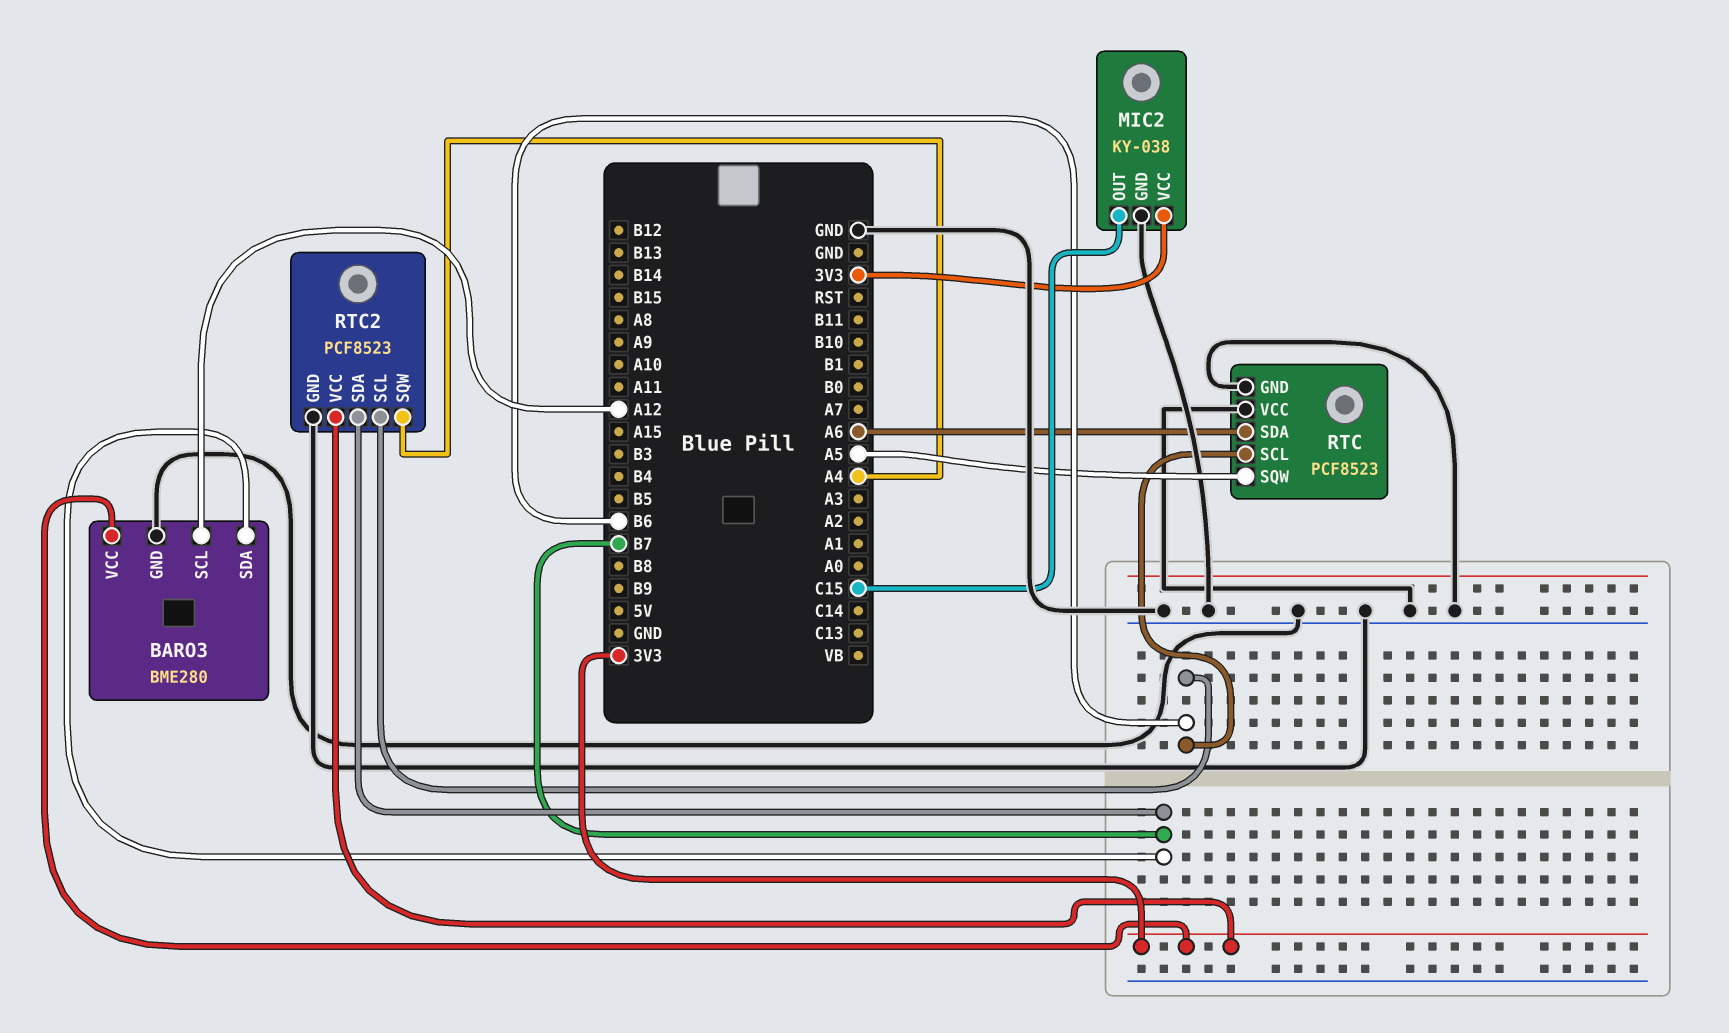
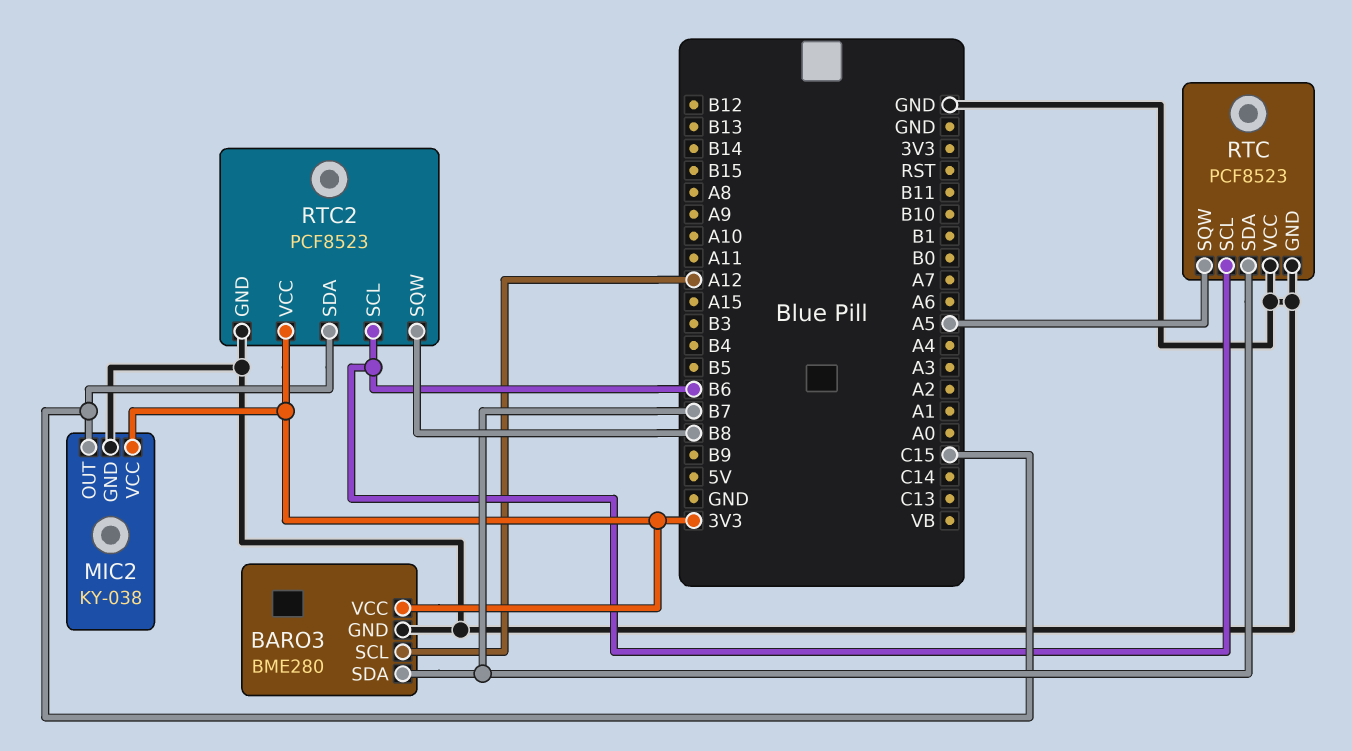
RTC pin SDA: A6 -> B7
RTC2 pin SDA: B7 -> C15
RTC2 pin SQW: A4 -> B8

